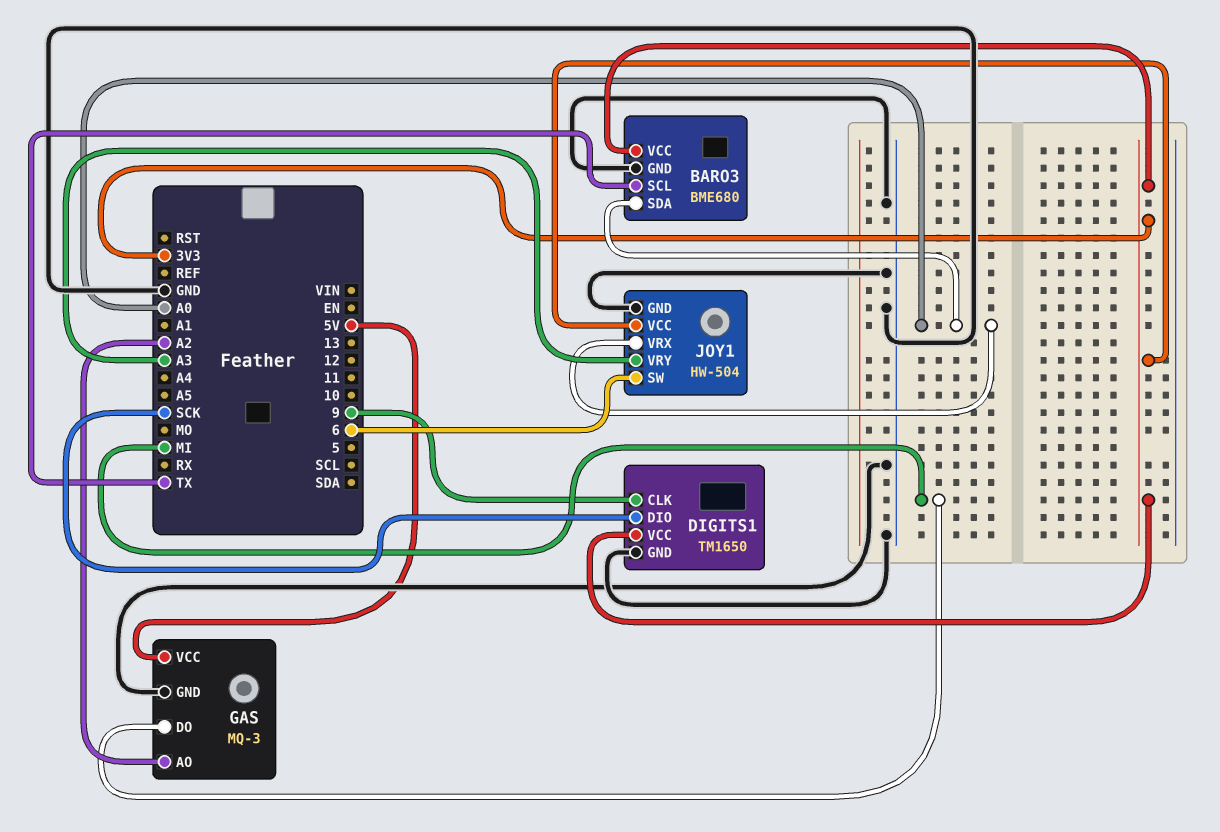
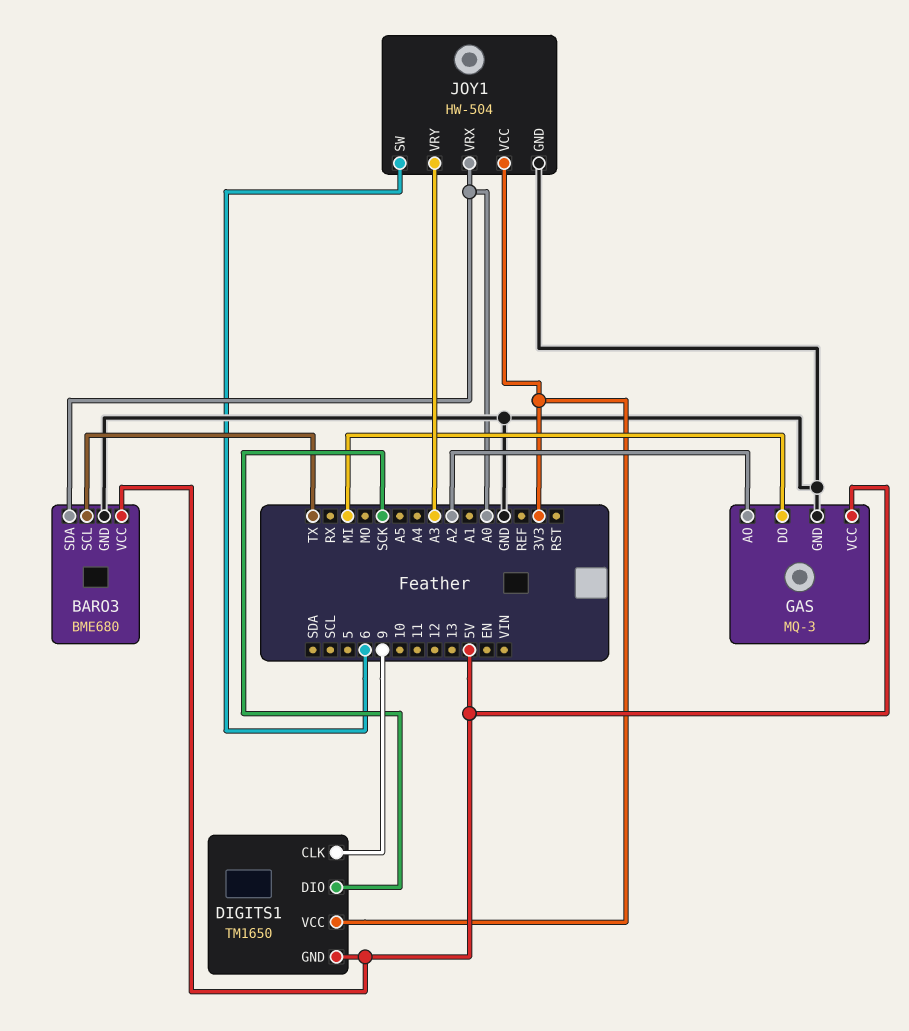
BARO3 pin VCC: 3V3 -> 5V
DIGITS1 pin GND: GND -> 5V

